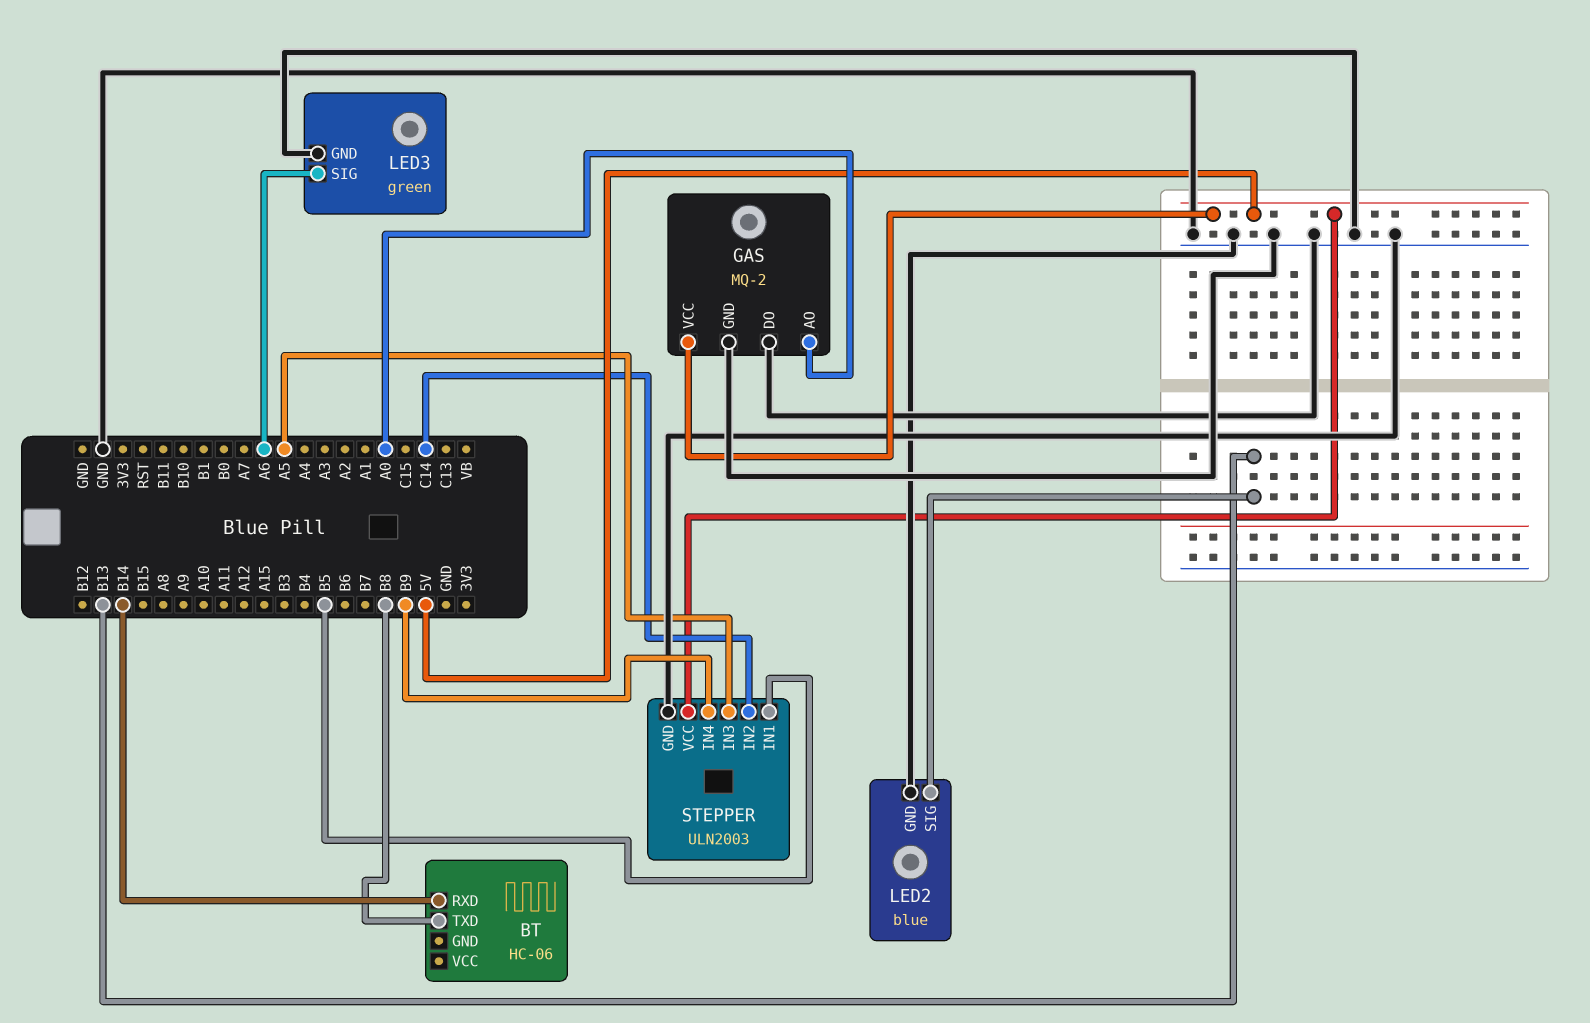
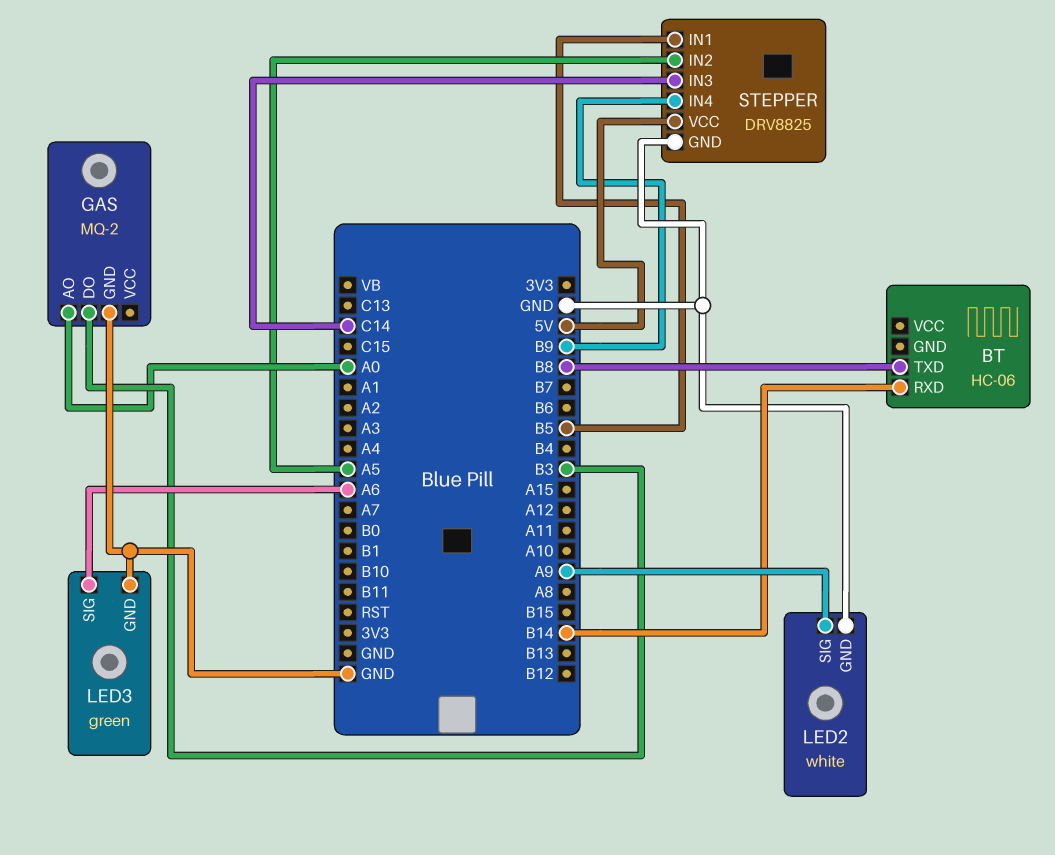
GAS pin DO: GND -> B3
GAS pin VCC: 5V -> none
LED2: blue -> white
LED2 pin SIG: B13 -> A9
STEPPER: ULN2003 -> DRV8825
STEPPER pin IN2: C14 -> A5
STEPPER pin IN3: A5 -> C14

